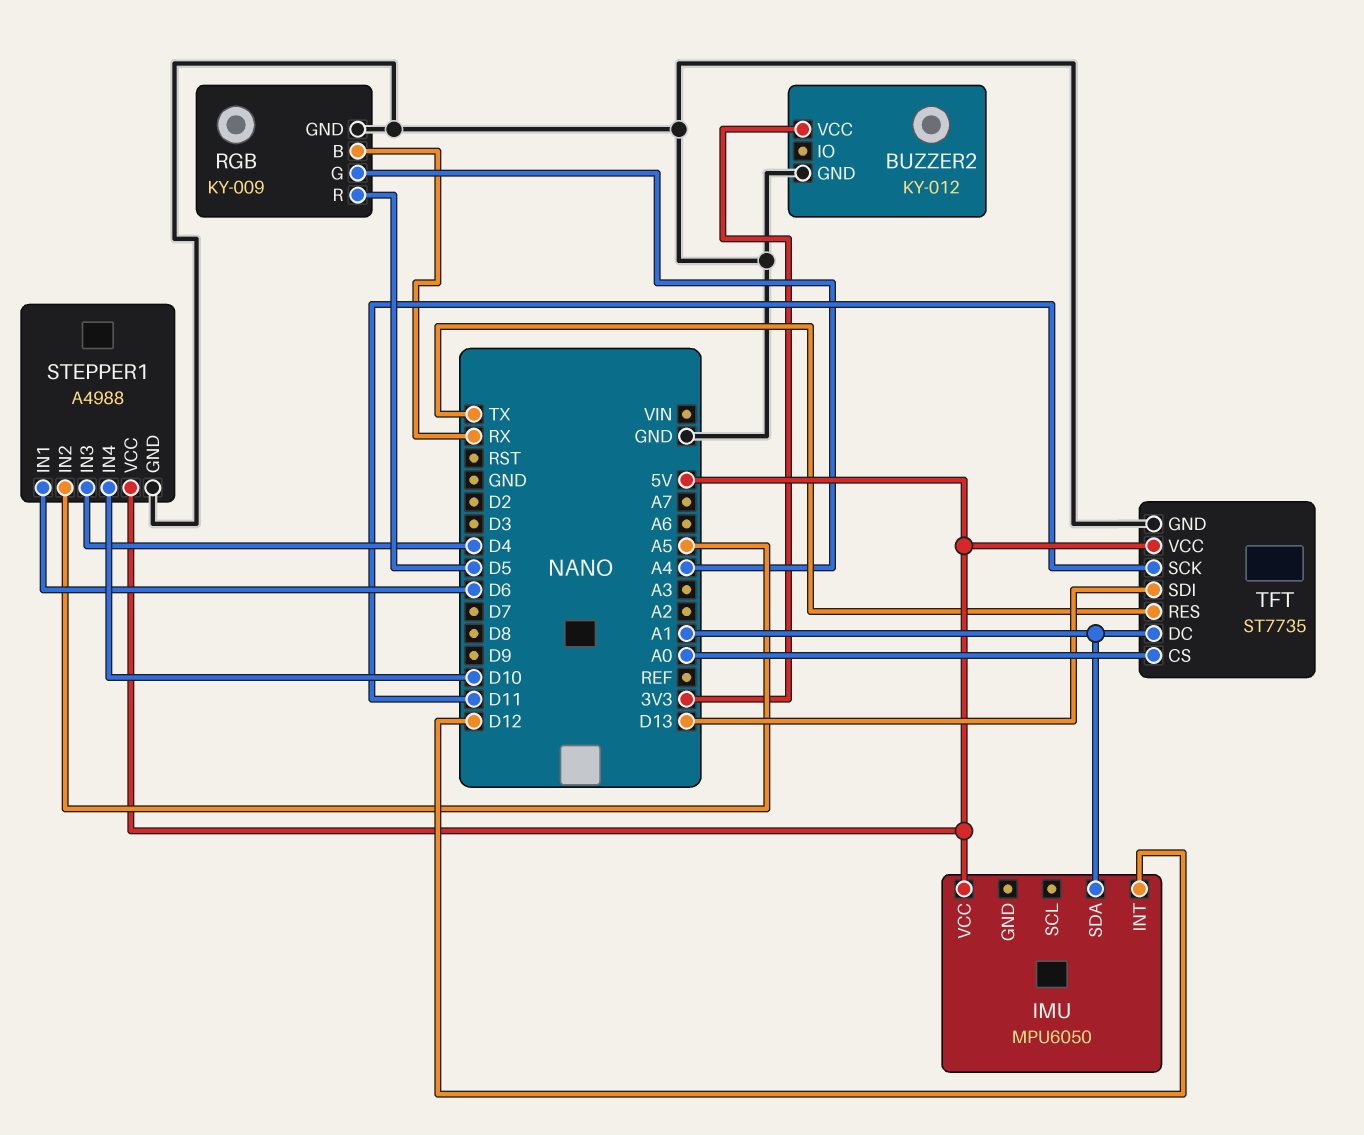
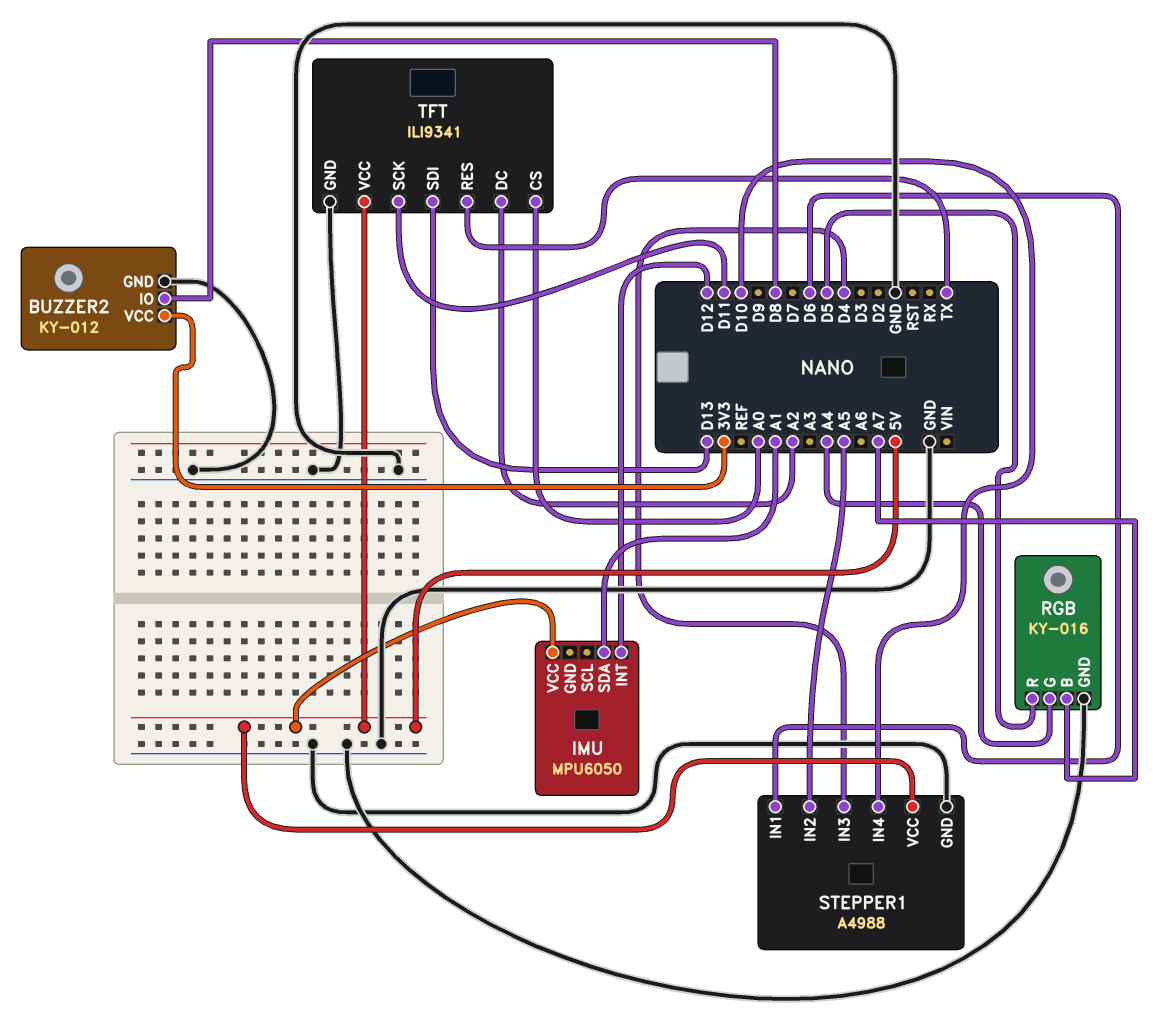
BUZZER2 pin IO: none -> D8
RGB: KY-009 -> KY-016
RGB pin B: RX -> A7
TFT: ST7735 -> ILI9341
TFT pin DC: A1 -> A2

